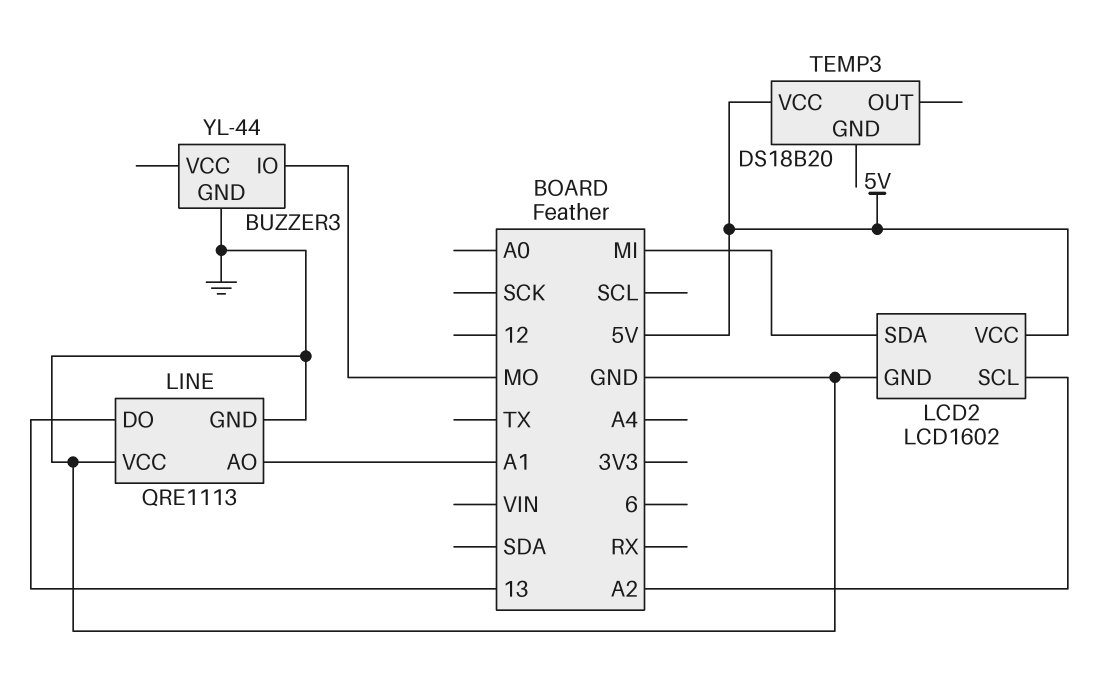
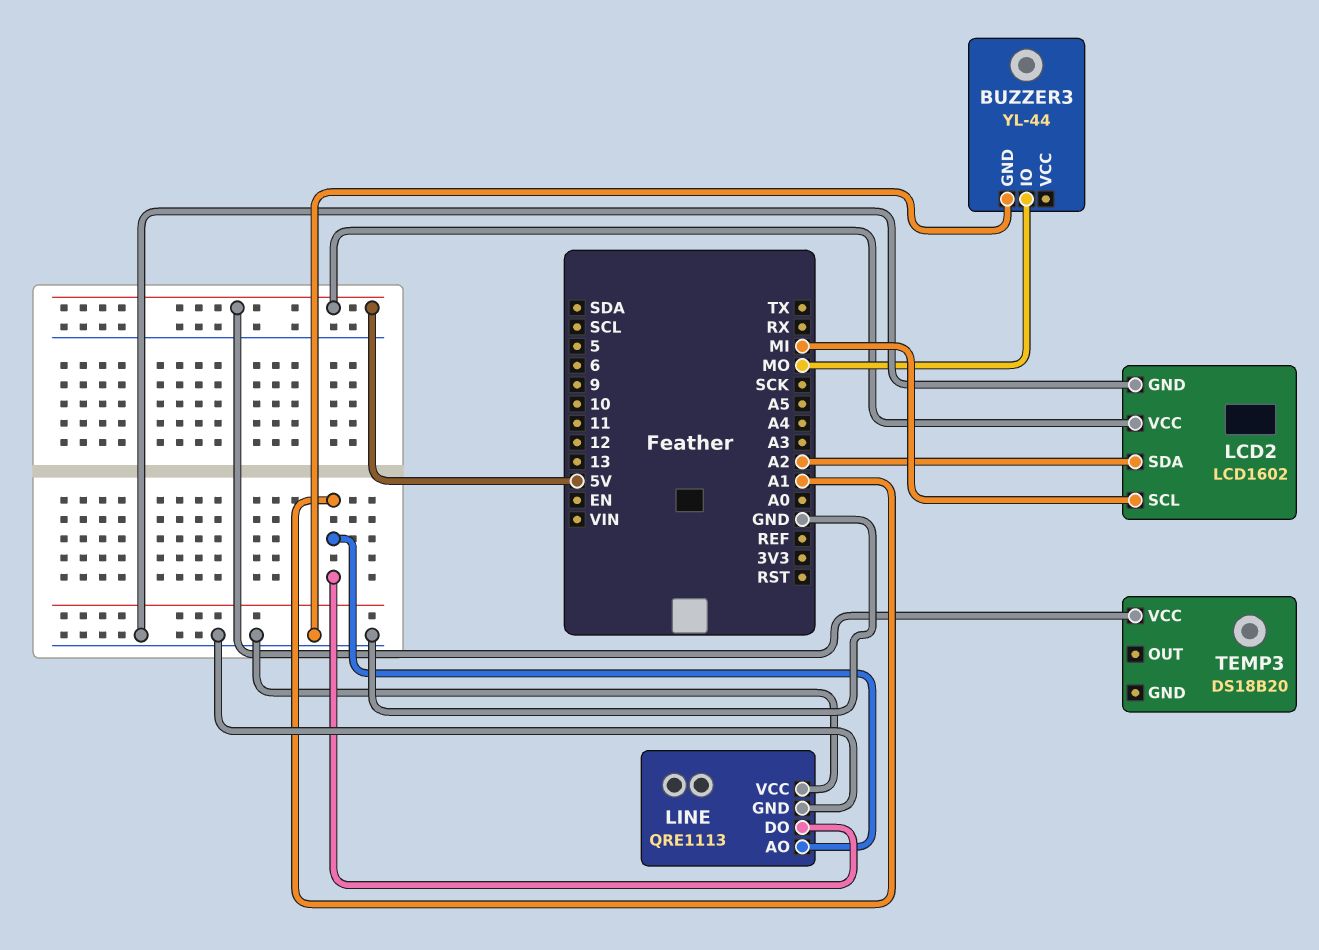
LCD2 pin SCL: A2 -> MI
LCD2 pin SDA: MI -> A2
LINE pin DO: 13 -> A1

